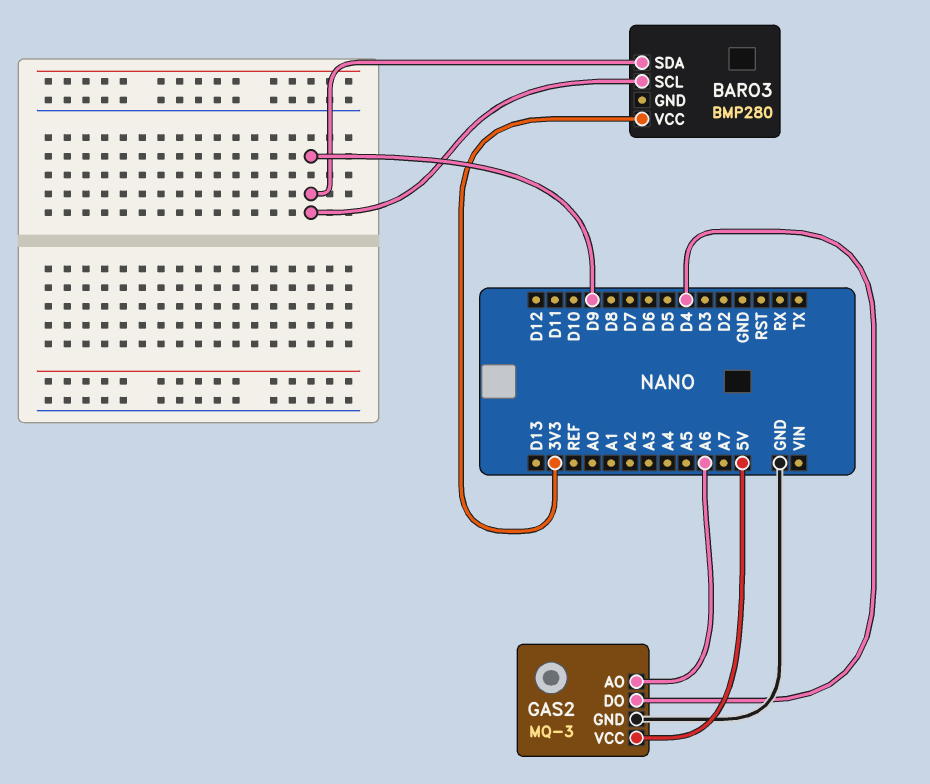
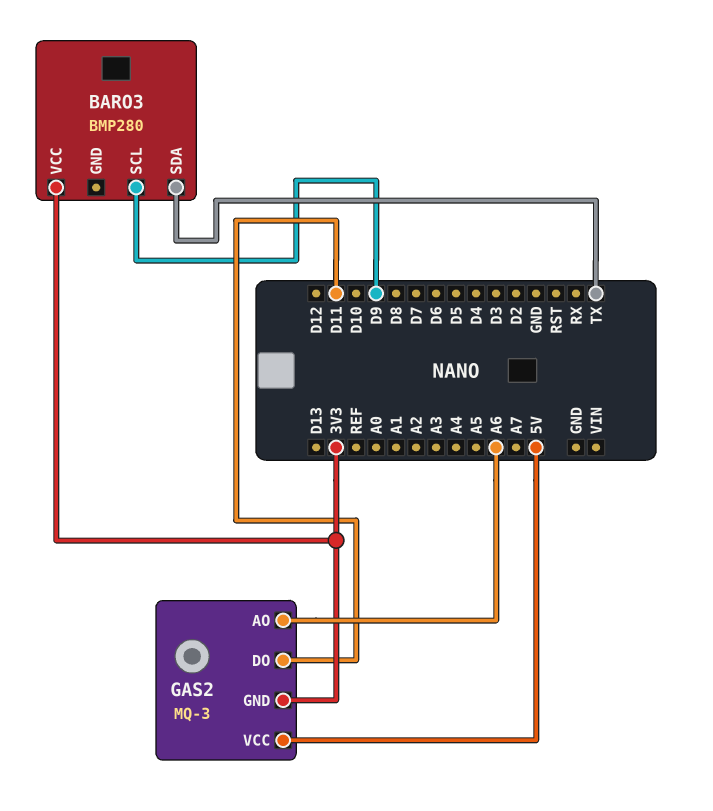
BARO3 pin SDA: D9 -> TX
GAS2 pin DO: D4 -> D11
GAS2 pin GND: GND -> 3V3

